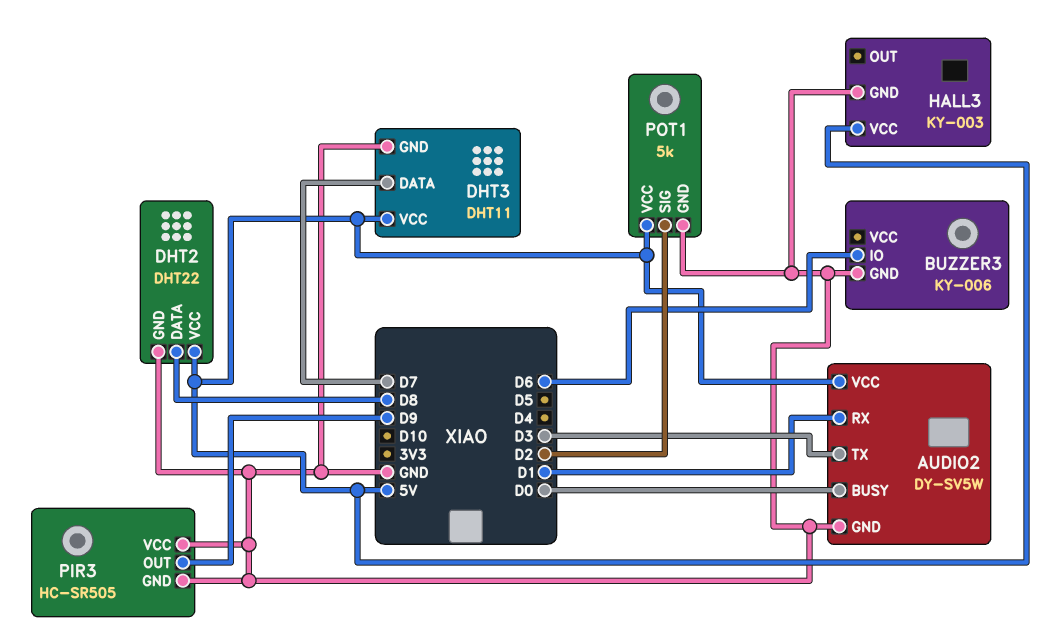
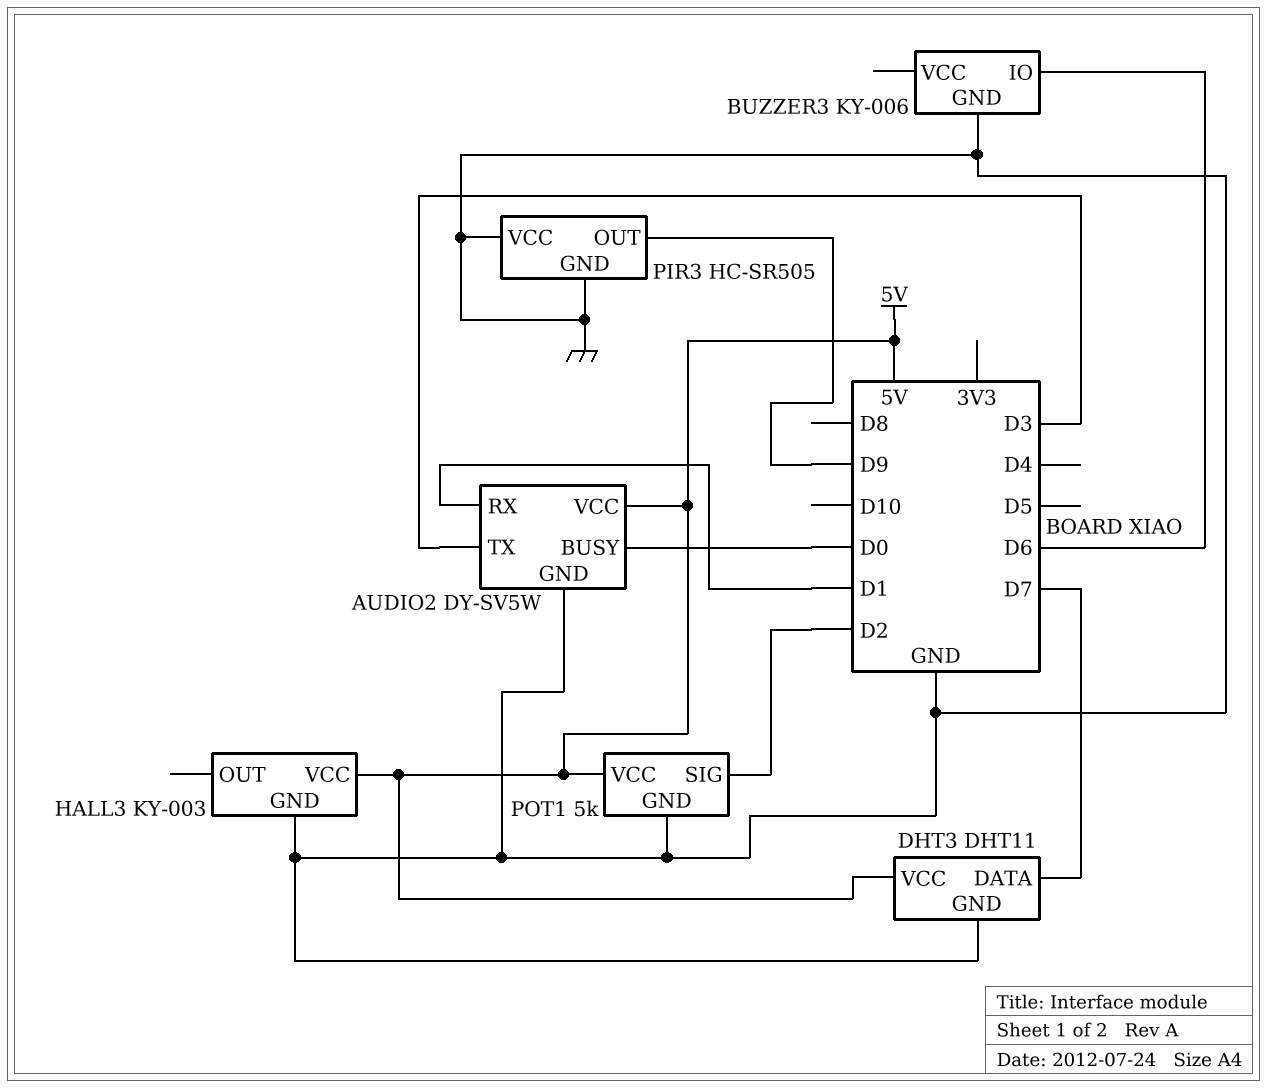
DHT2: DHT22 -> none
DHT2 pin DATA: D8 -> none
DHT2 pin GND: GND -> none
DHT2 pin VCC: 5V -> none

